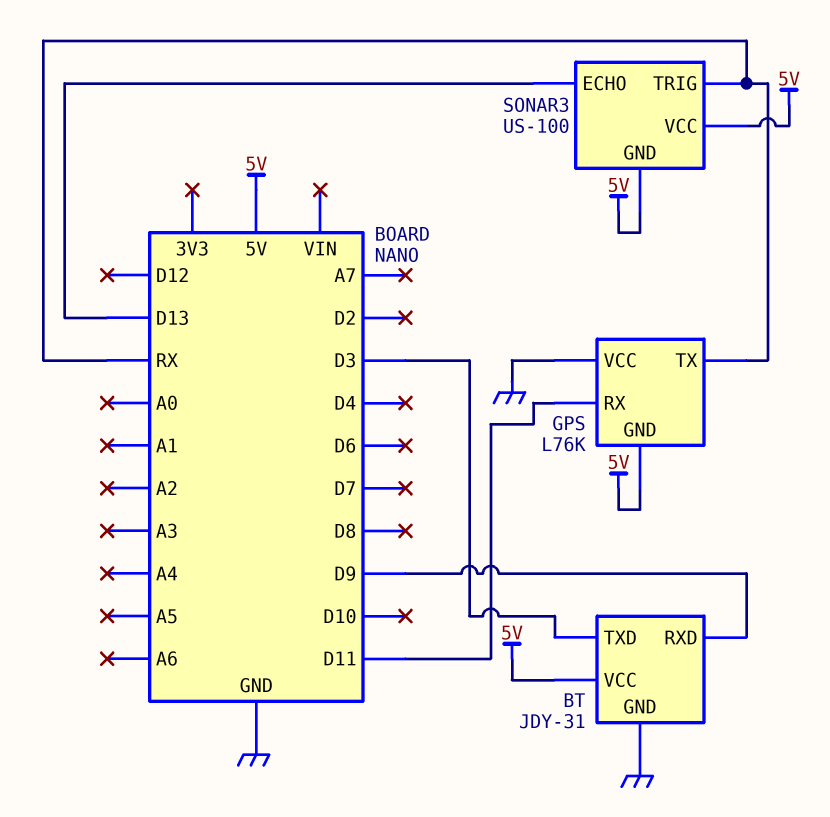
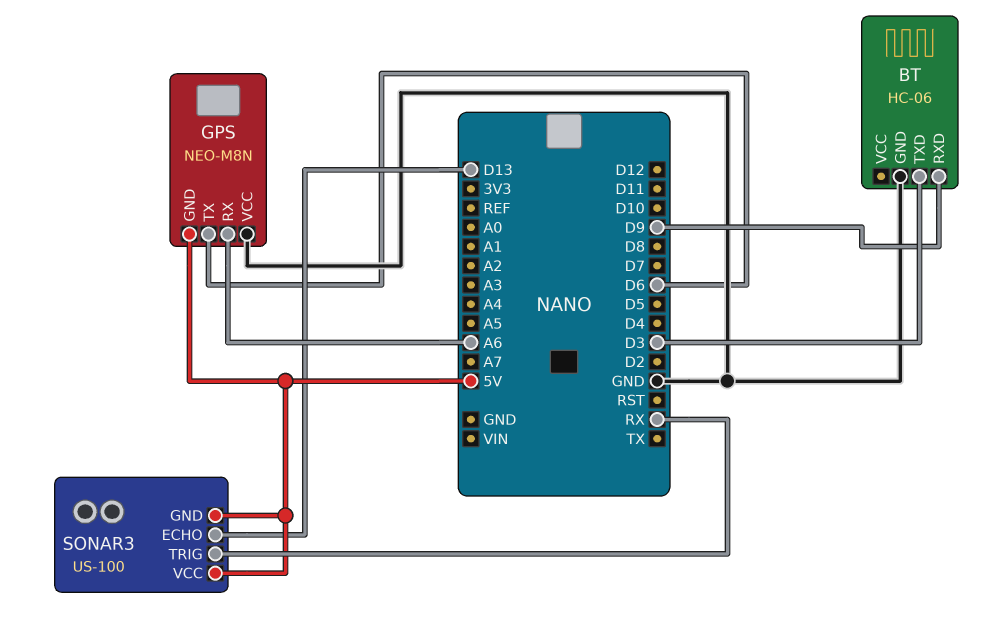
BT: JDY-31 -> HC-06
BT pin VCC: 5V -> none
GPS: L76K -> NEO-M8N
GPS pin RX: D11 -> A6
GPS pin TX: RX -> D6

